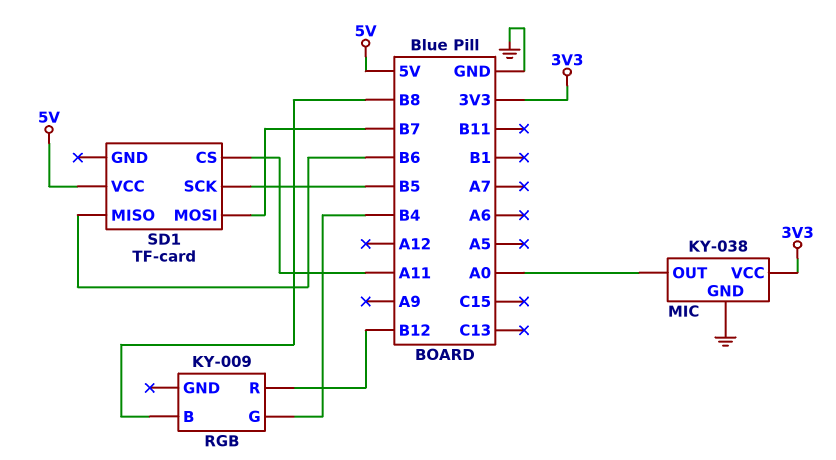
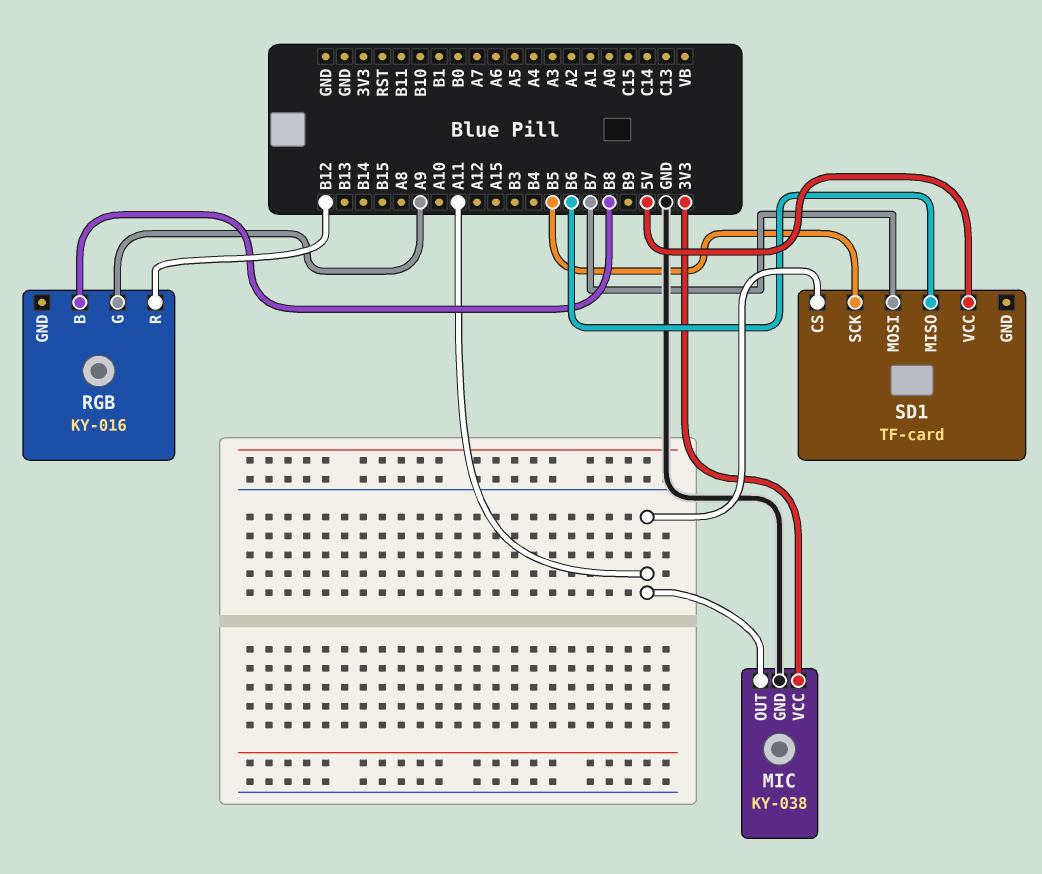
MIC pin OUT: A0 -> A11
RGB: KY-009 -> KY-016
RGB pin G: B4 -> A9

